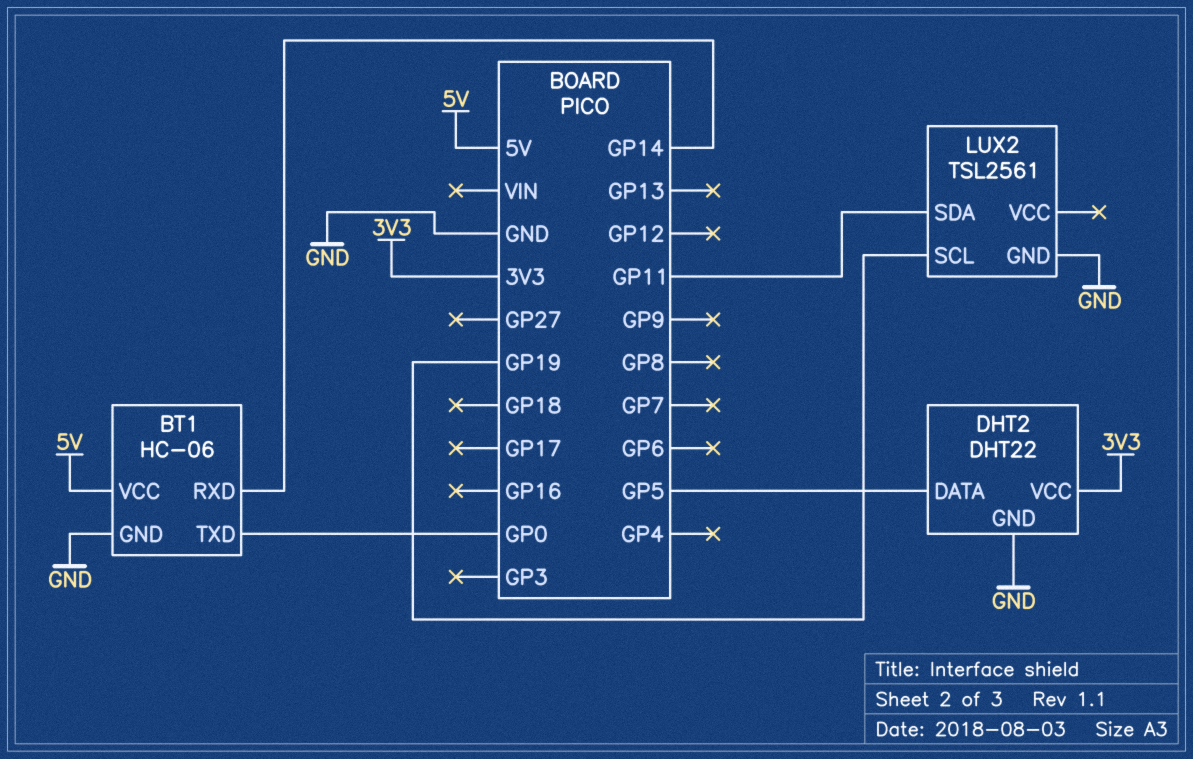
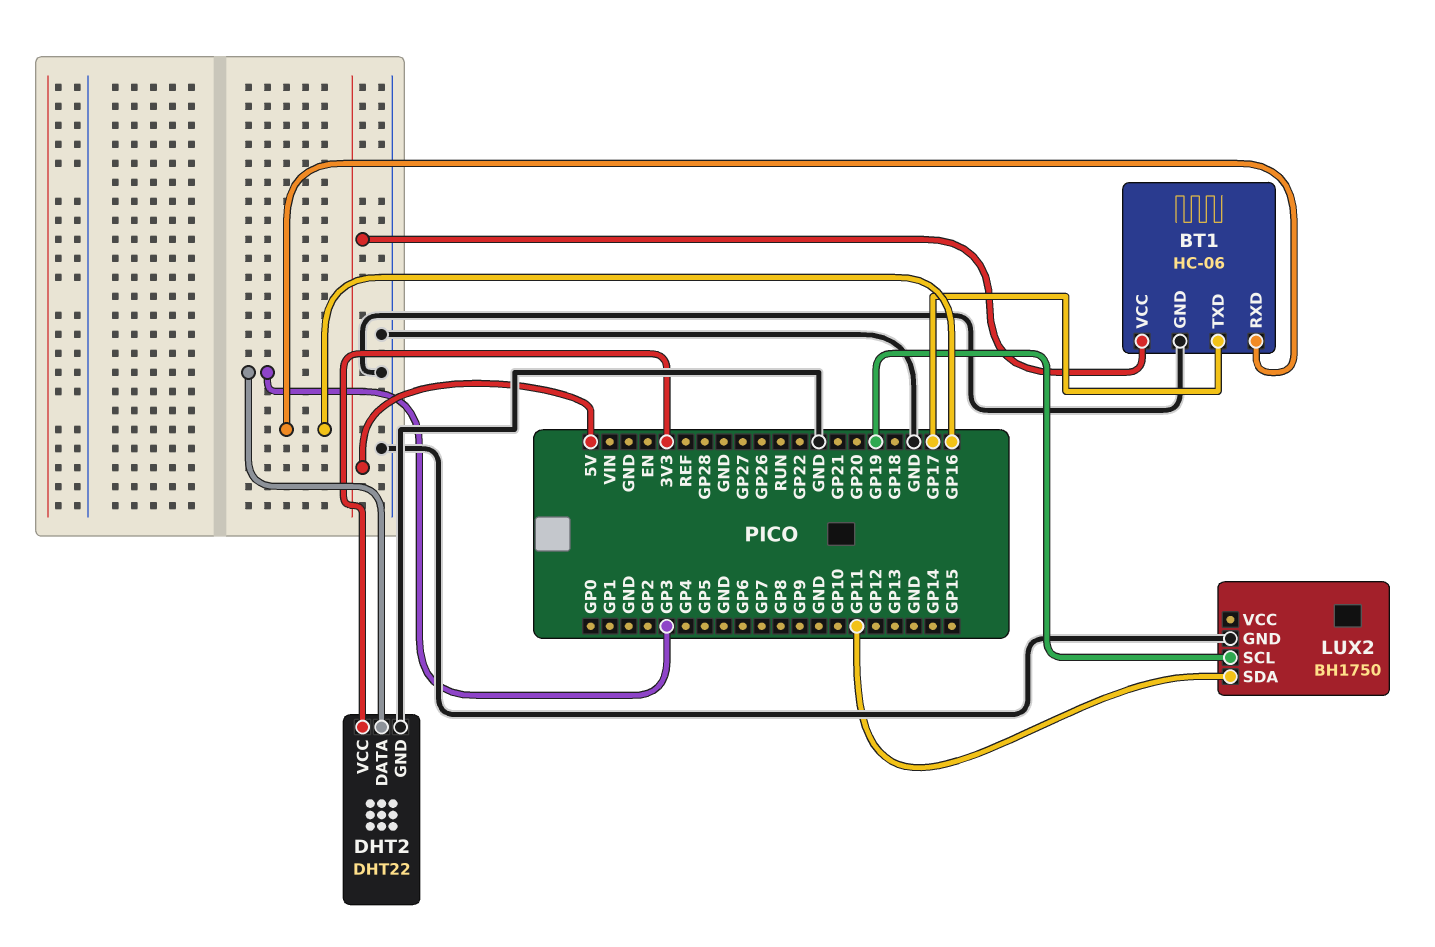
BT1 pin RXD: GP14 -> GP16
BT1 pin TXD: GP0 -> GP17
DHT2 pin DATA: GP5 -> GP3
LUX2: TSL2561 -> BH1750

